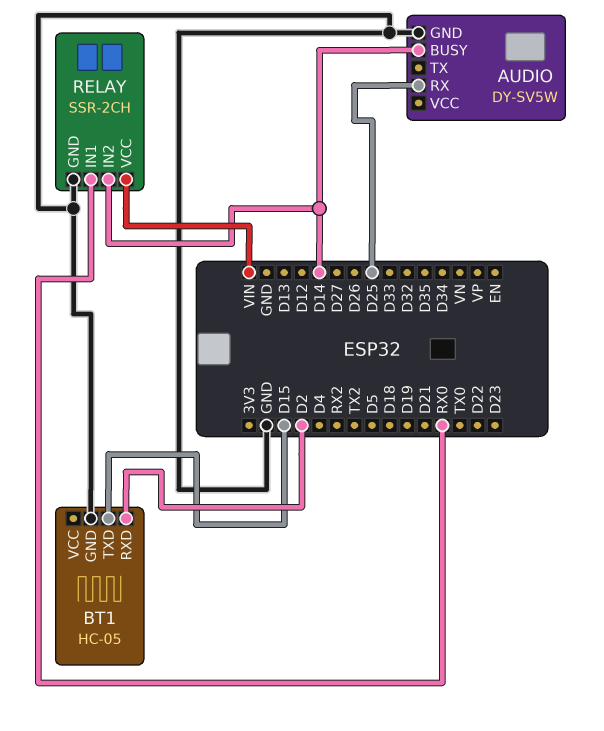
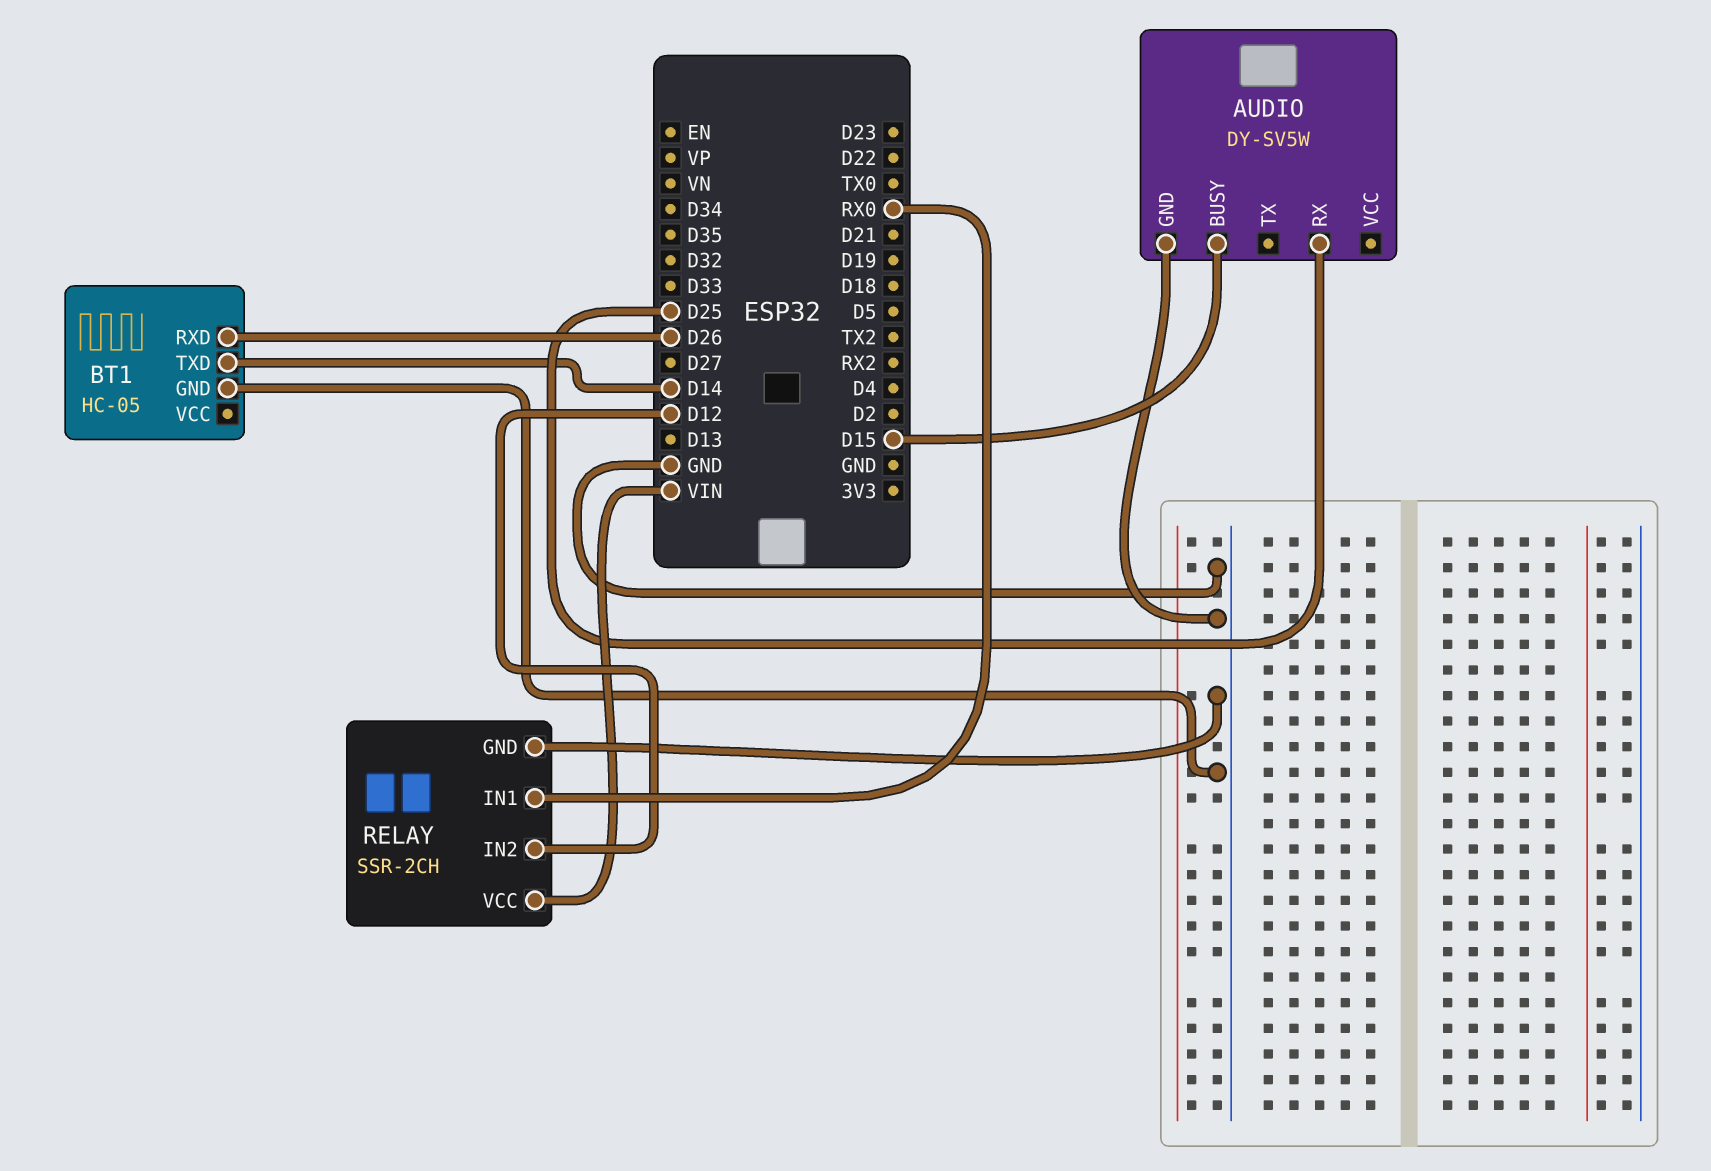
AUDIO pin BUSY: D14 -> D15
BT1 pin RXD: D2 -> D26
BT1 pin TXD: D15 -> D14
RELAY pin IN2: D14 -> D12

